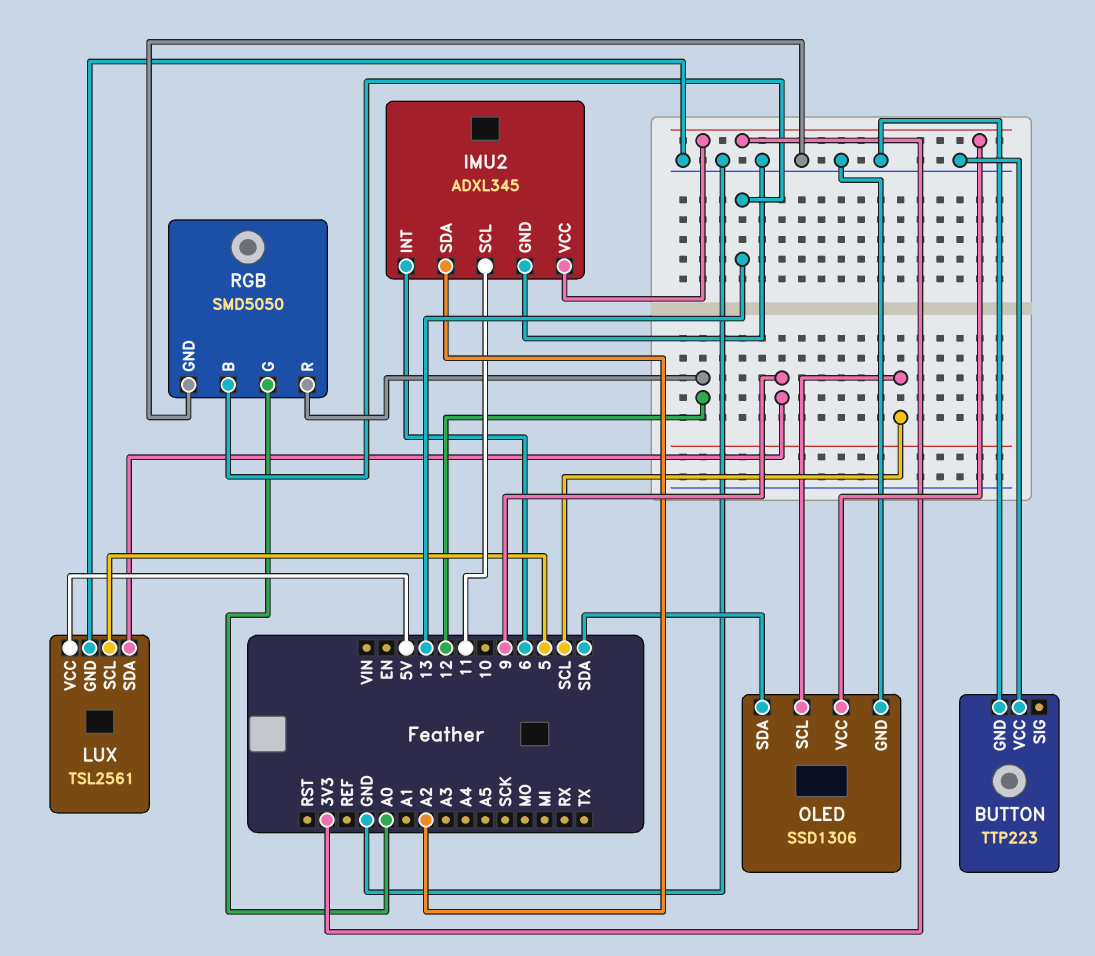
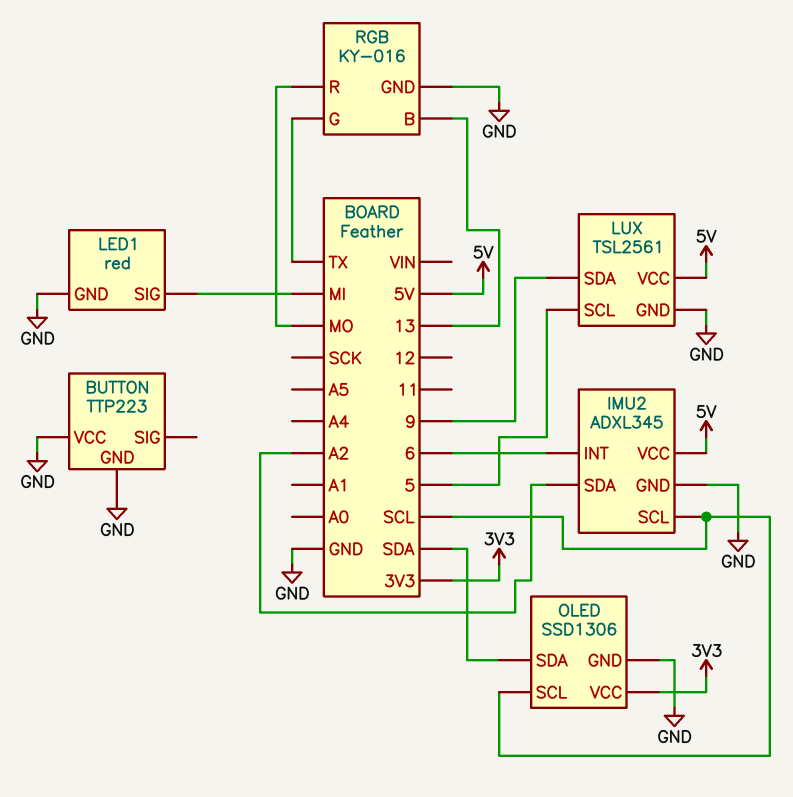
IMU2 pin SCL: 11 -> SCL
IMU2 pin VCC: 3V3 -> 5V
LED1: none -> red
LED1 pin GND: none -> GND
LED1 pin SIG: none -> MI
RGB: SMD5050 -> KY-016
RGB pin G: A0 -> TX
RGB pin R: 12 -> MO

